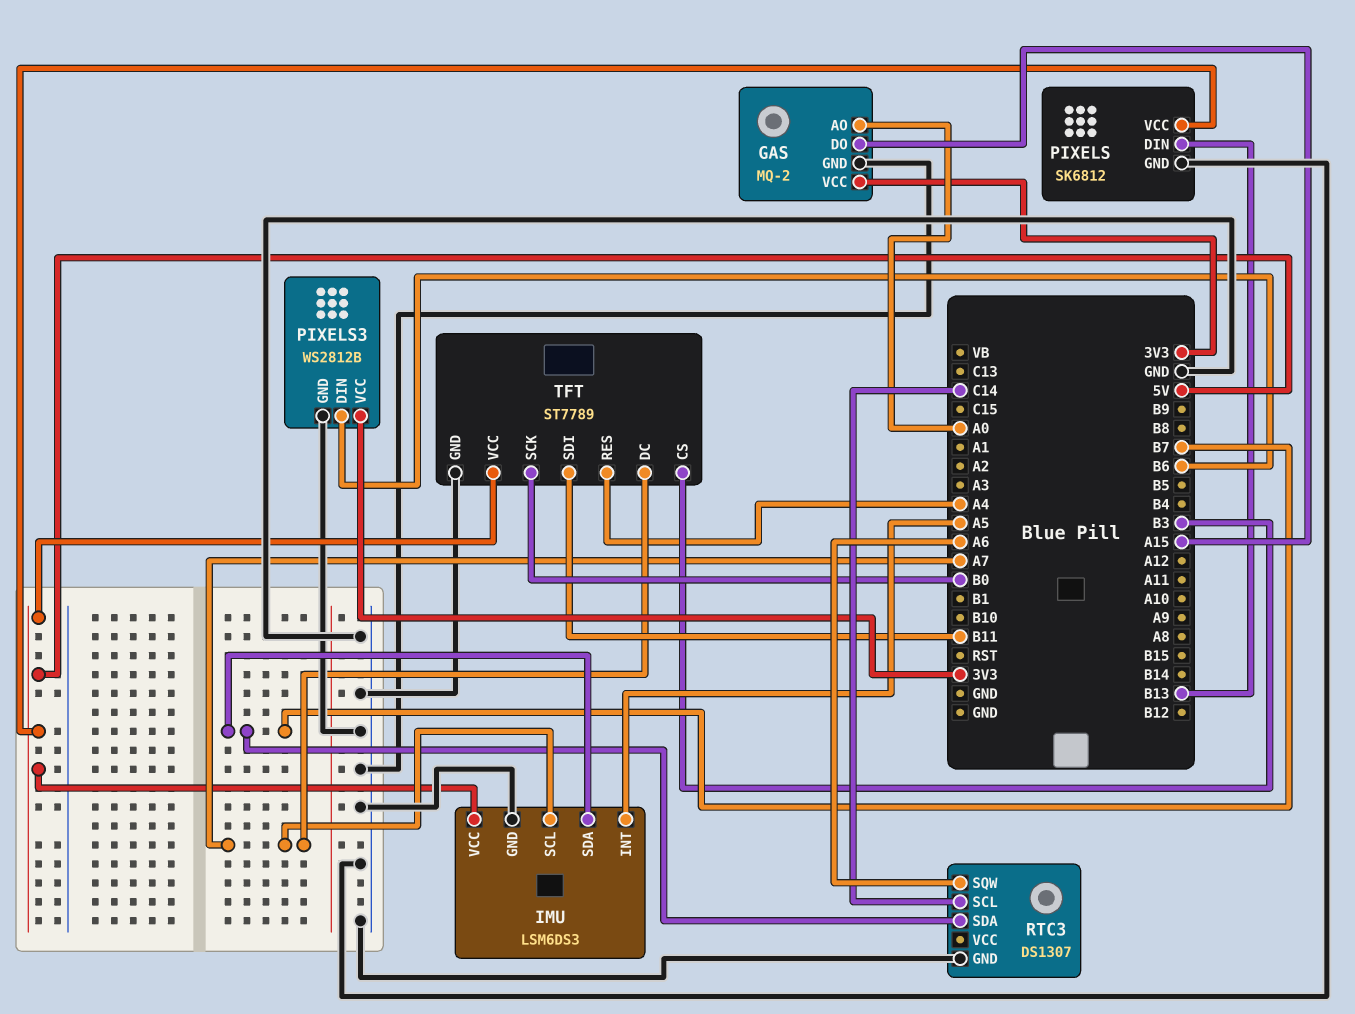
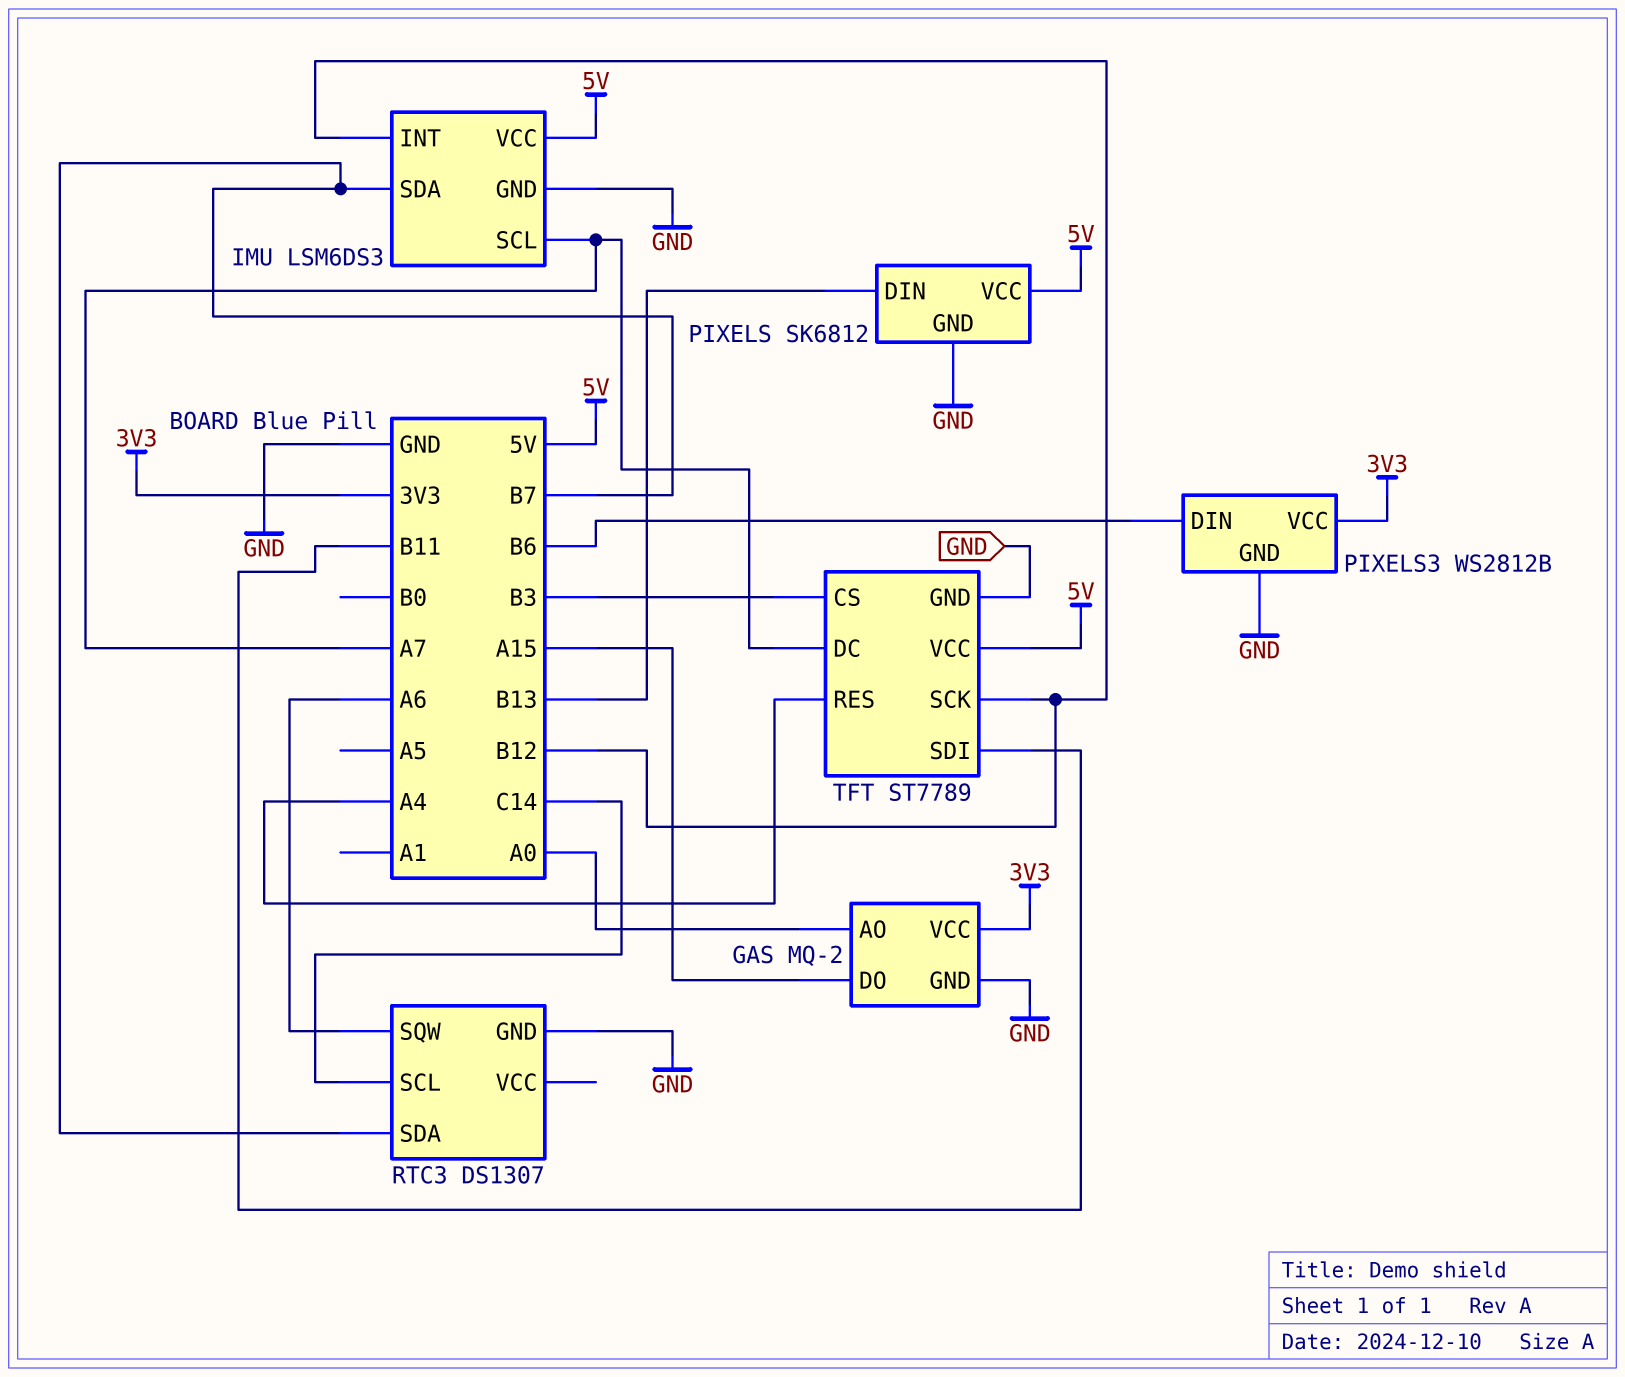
IMU pin INT: A5 -> B12
TFT pin SCK: B0 -> B12

